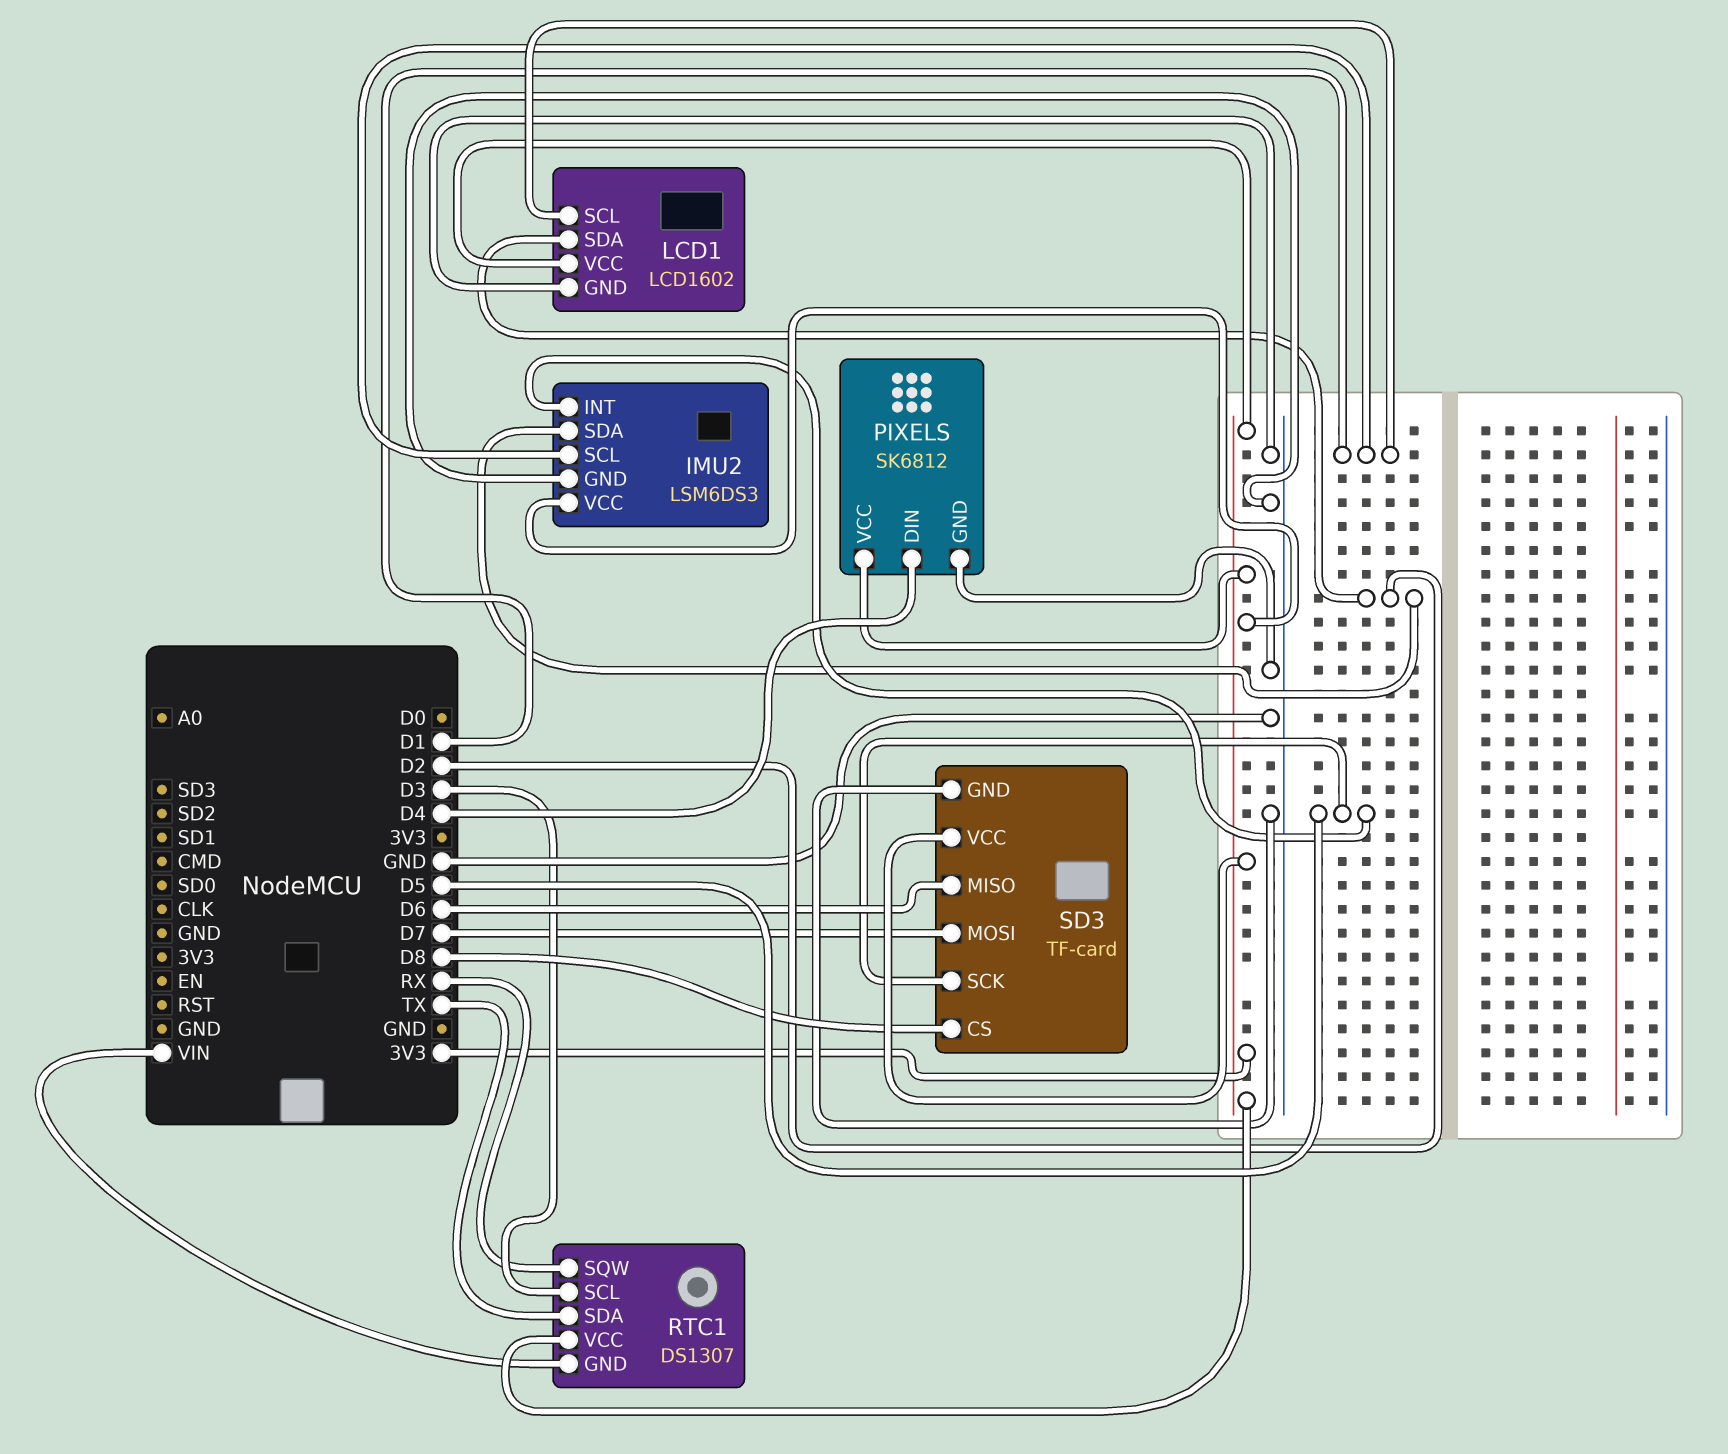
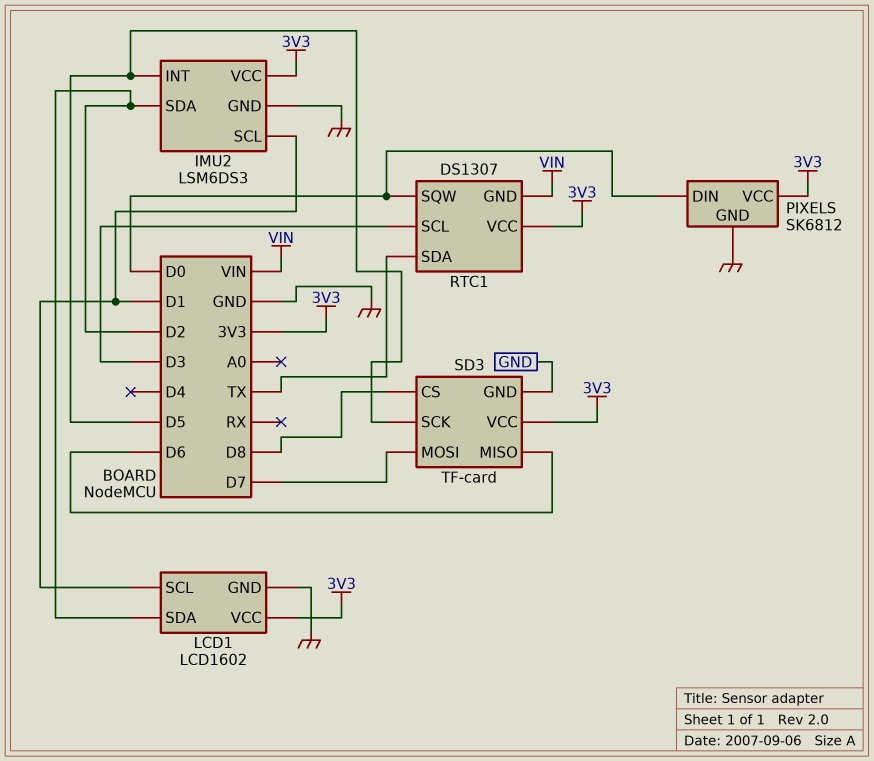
PIXELS pin DIN: D4 -> D0
RTC1 pin SQW: RX -> D0

